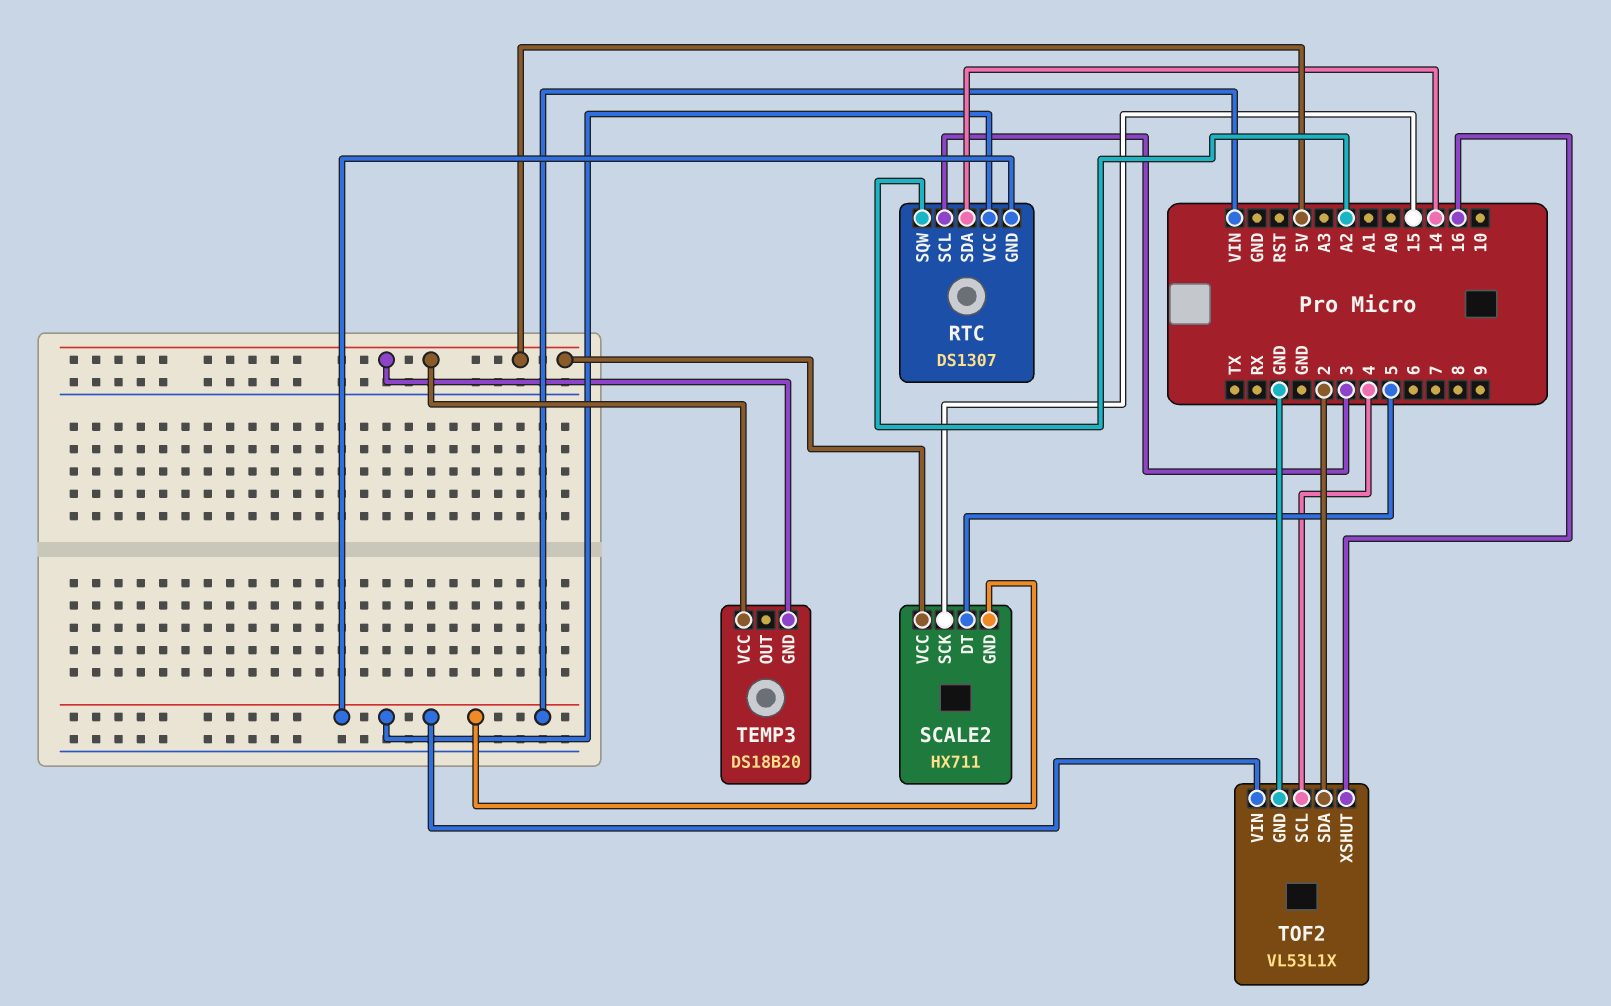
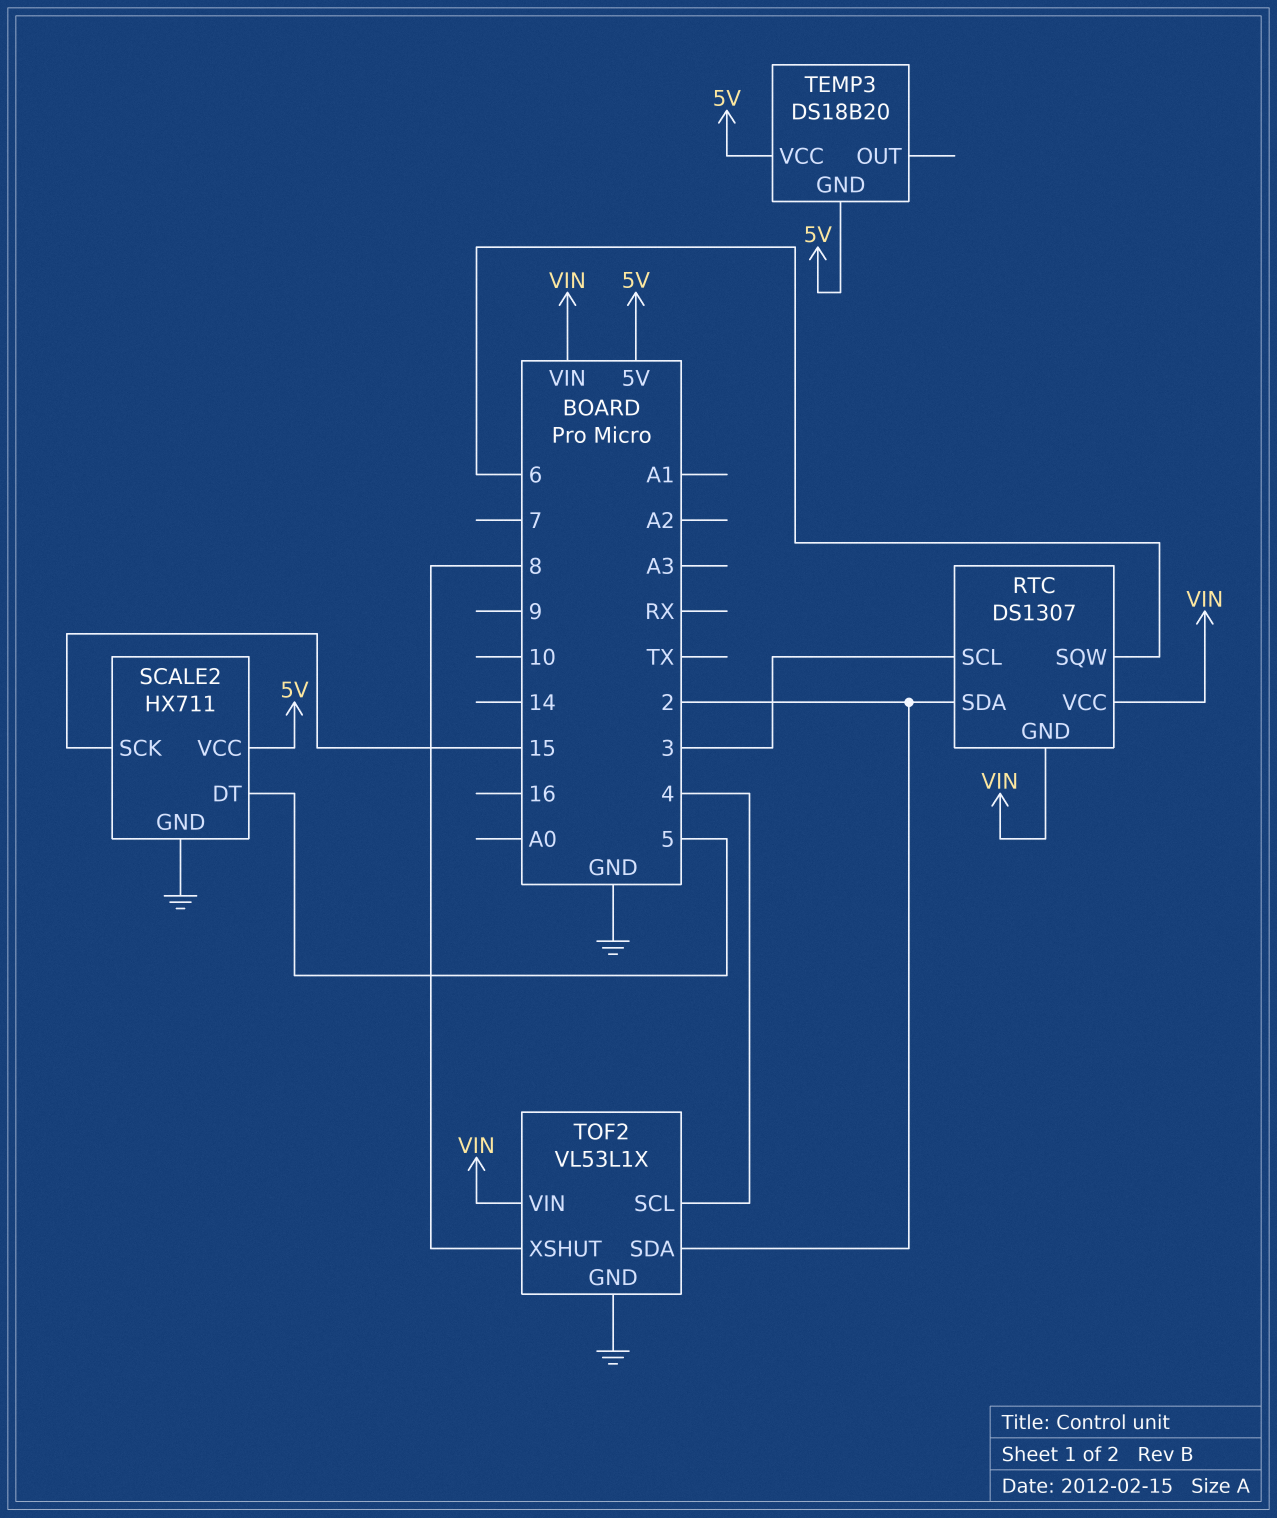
RTC pin SDA: 14 -> 2
RTC pin SQW: A2 -> 6
SCALE2 pin GND: VIN -> GND
TOF2 pin XSHUT: 16 -> 8

